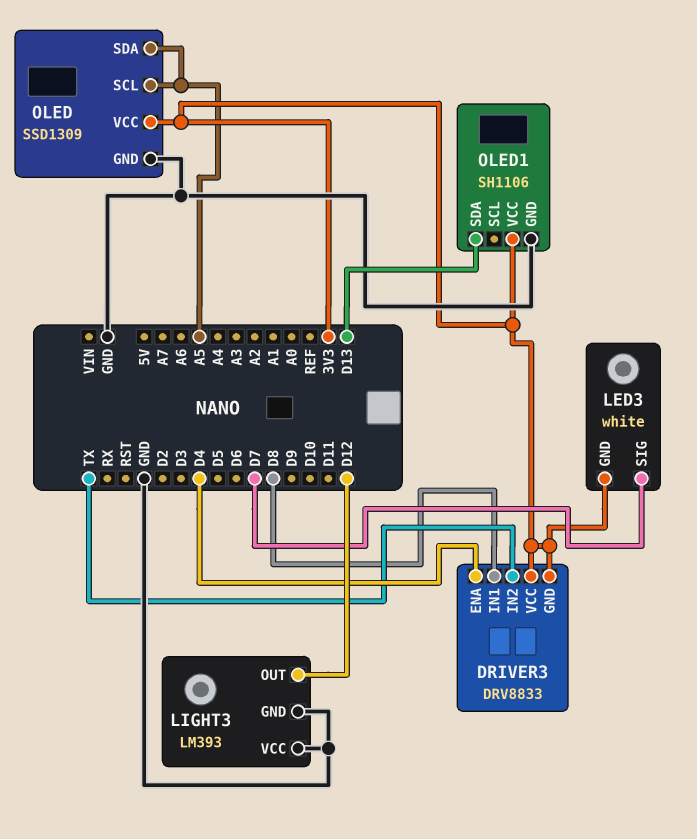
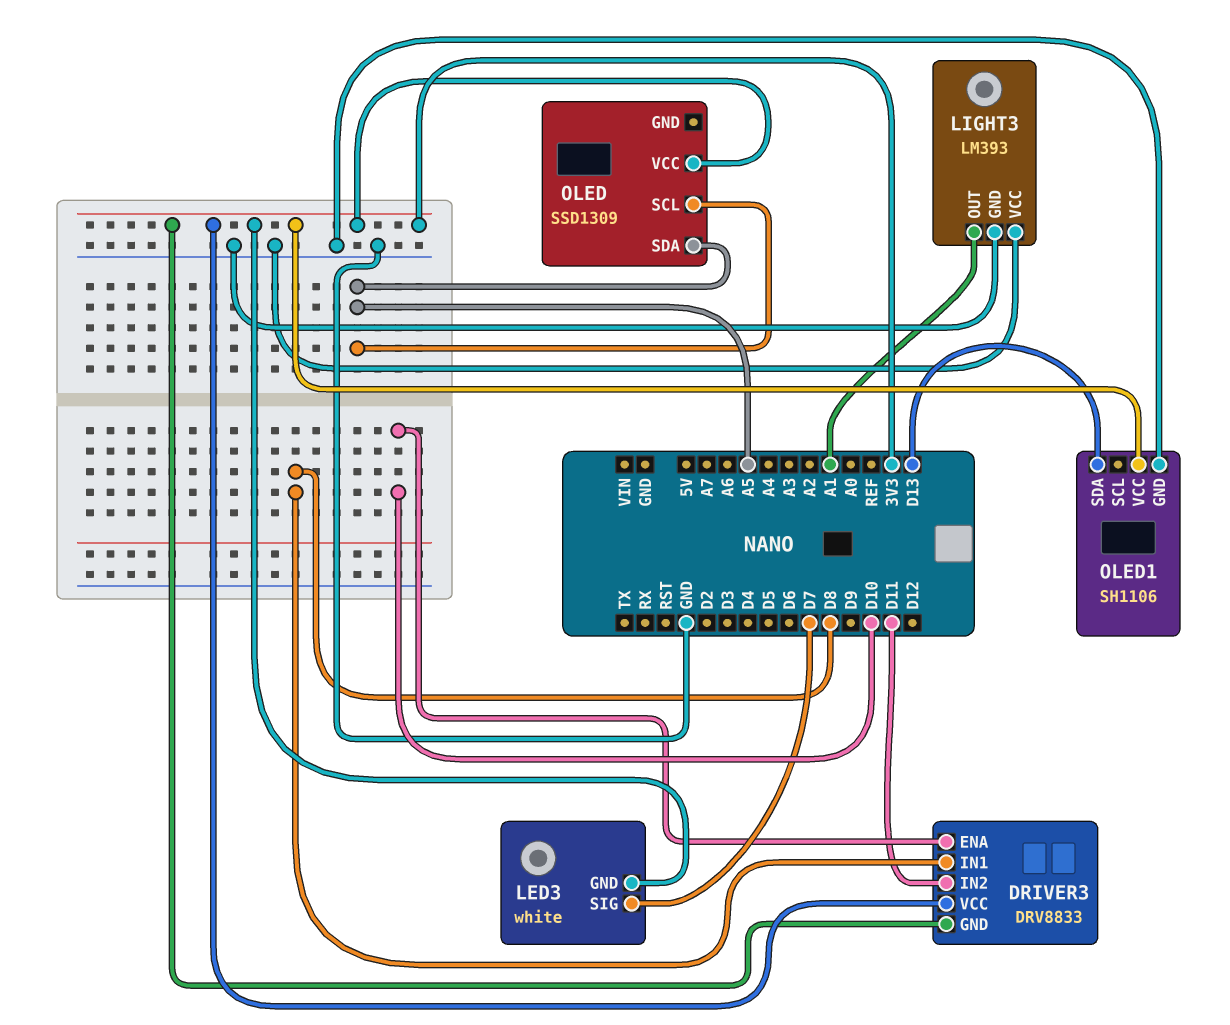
DRIVER3 pin ENA: D4 -> D10
DRIVER3 pin IN2: TX -> D11
LIGHT3 pin OUT: D12 -> A1
OLED pin GND: GND -> none

